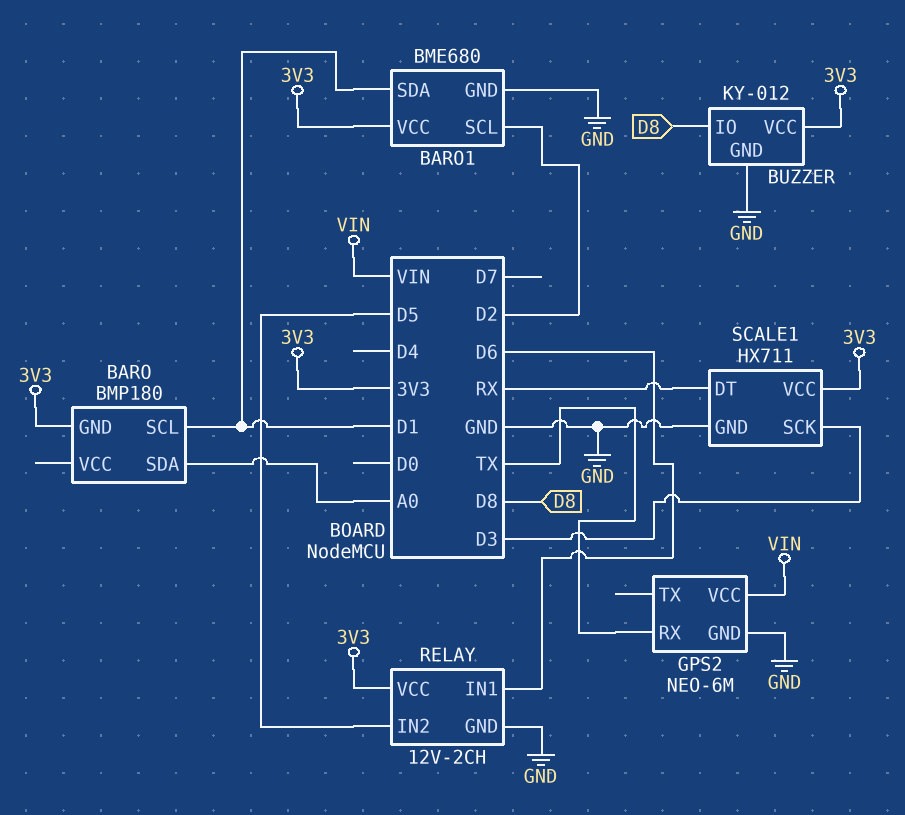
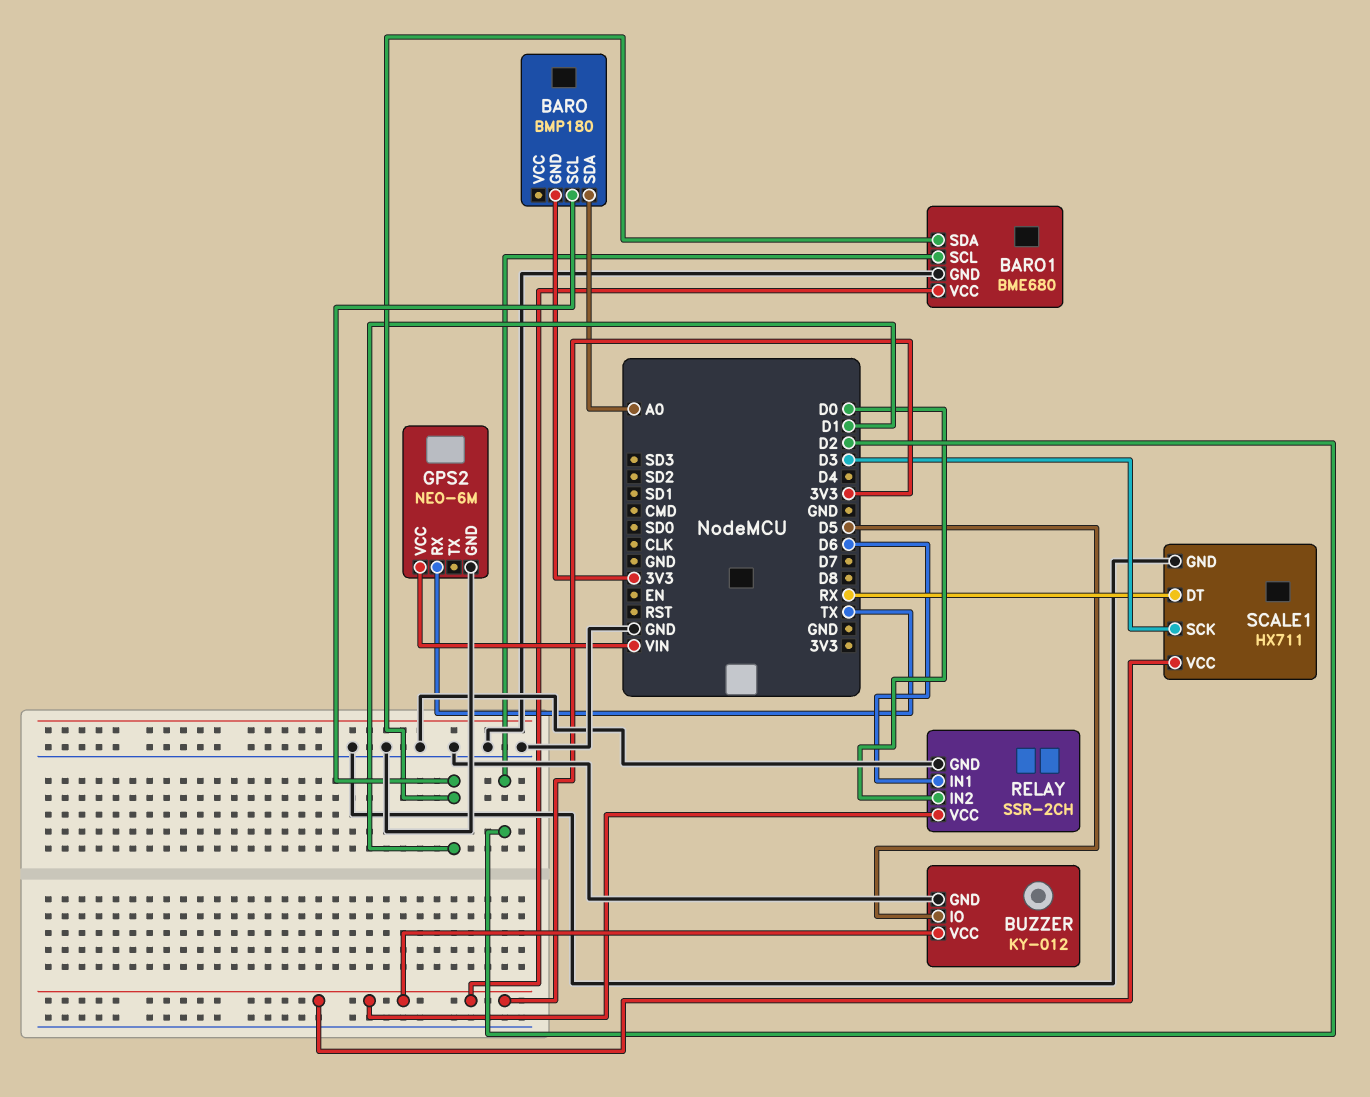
BUZZER pin IO: D8 -> D5
RELAY: 12V-2CH -> SSR-2CH
RELAY pin IN2: D5 -> D0

